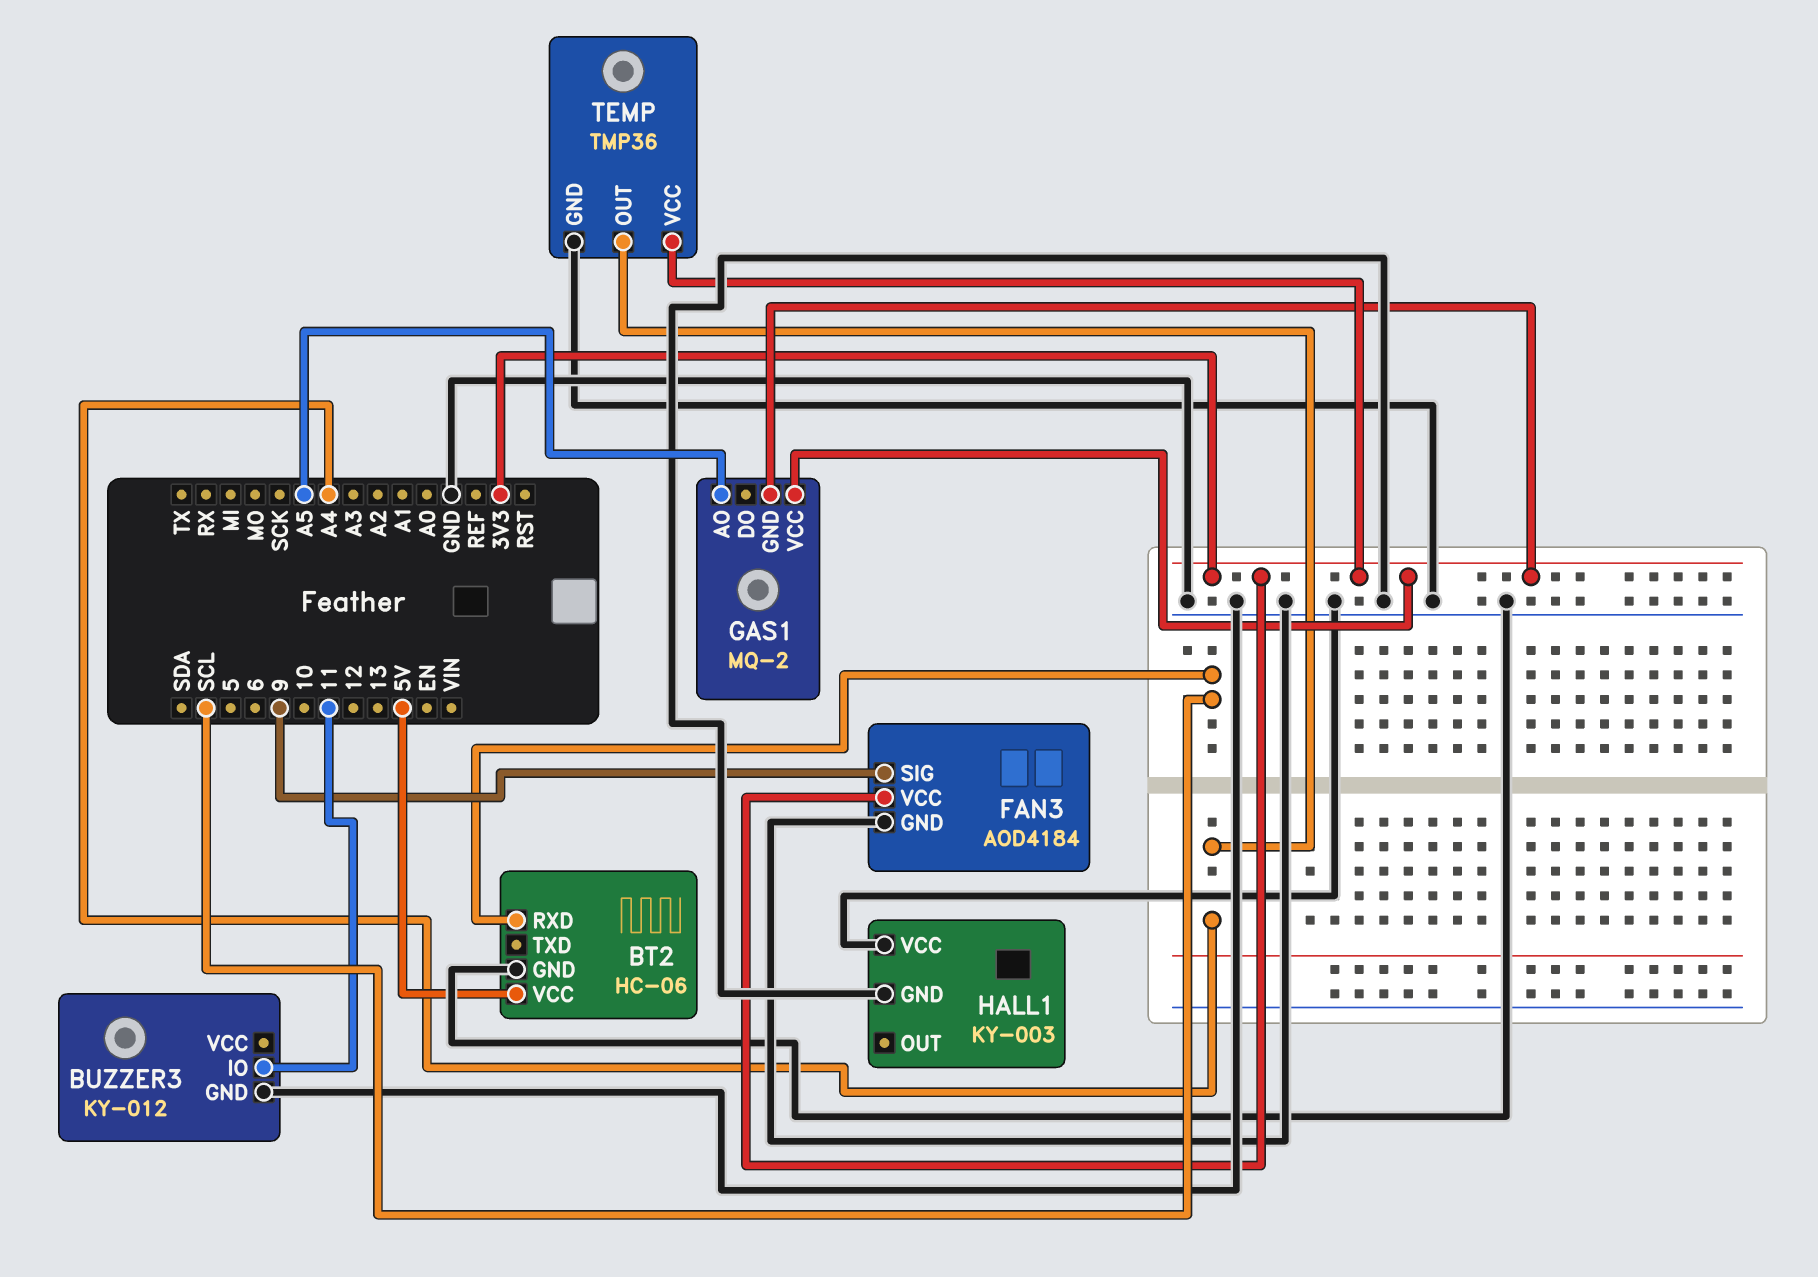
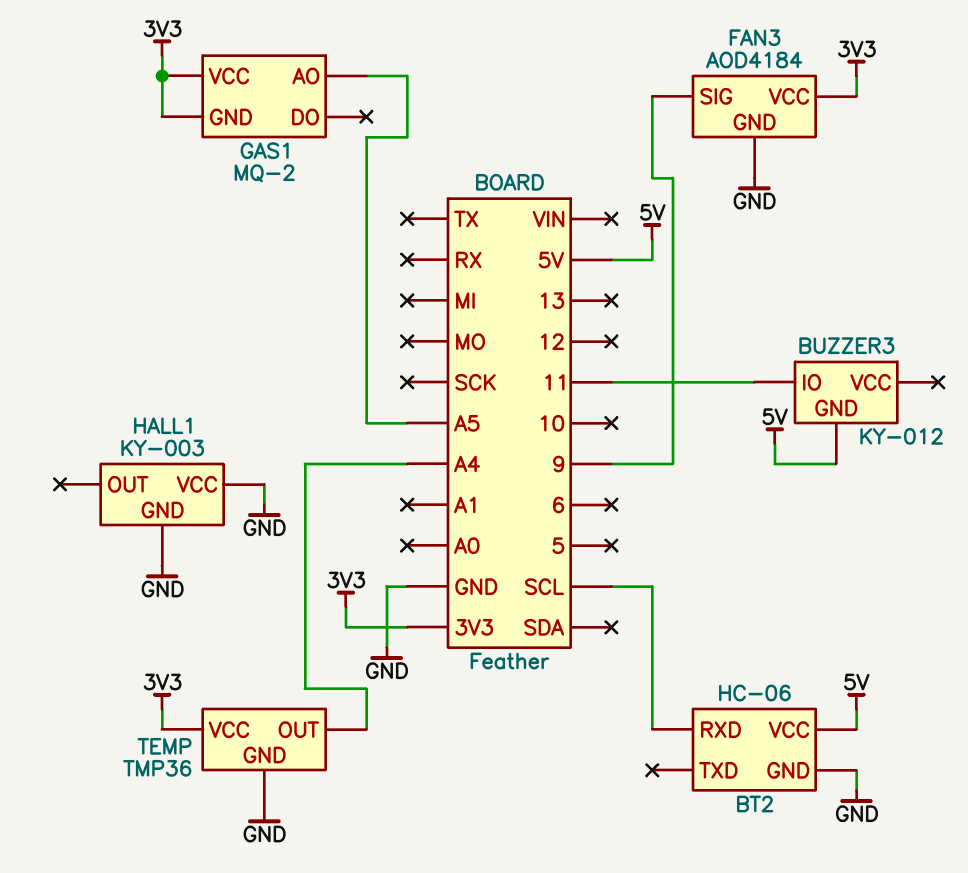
BUZZER3 pin GND: GND -> 5V

